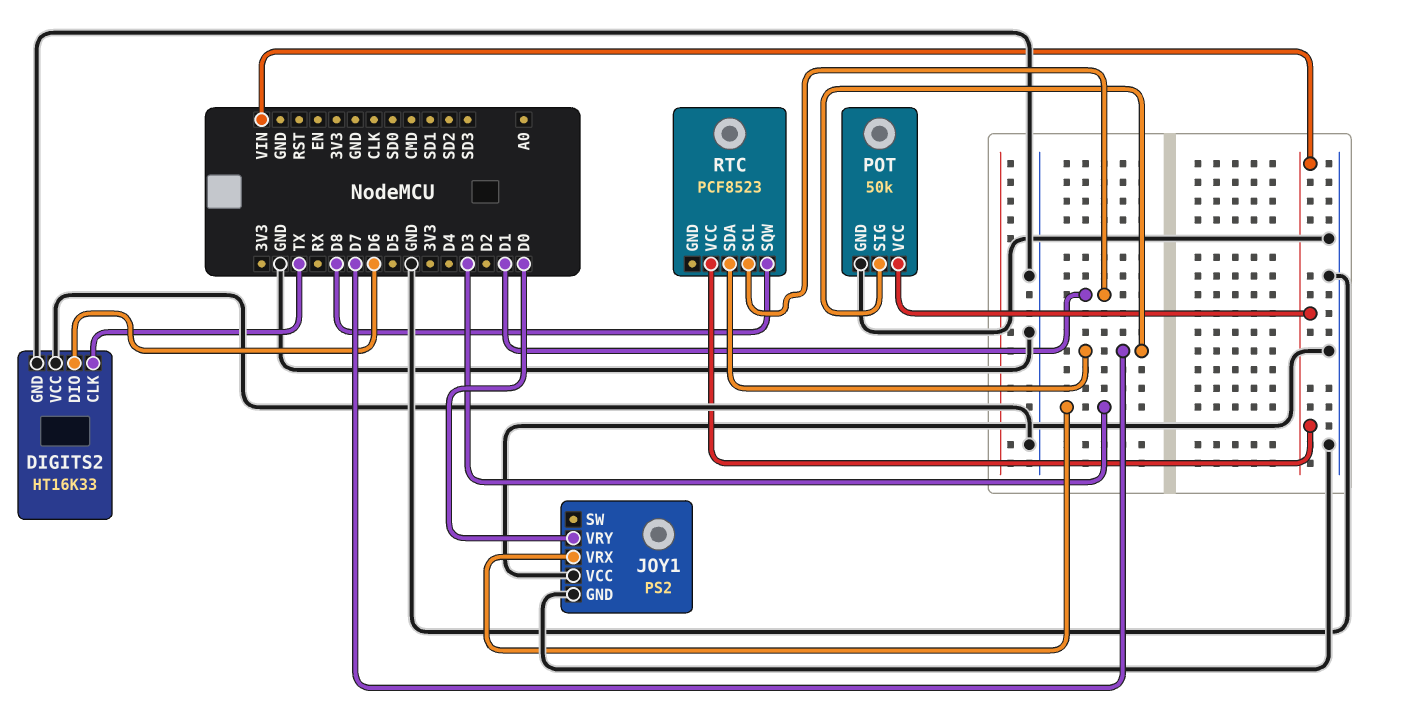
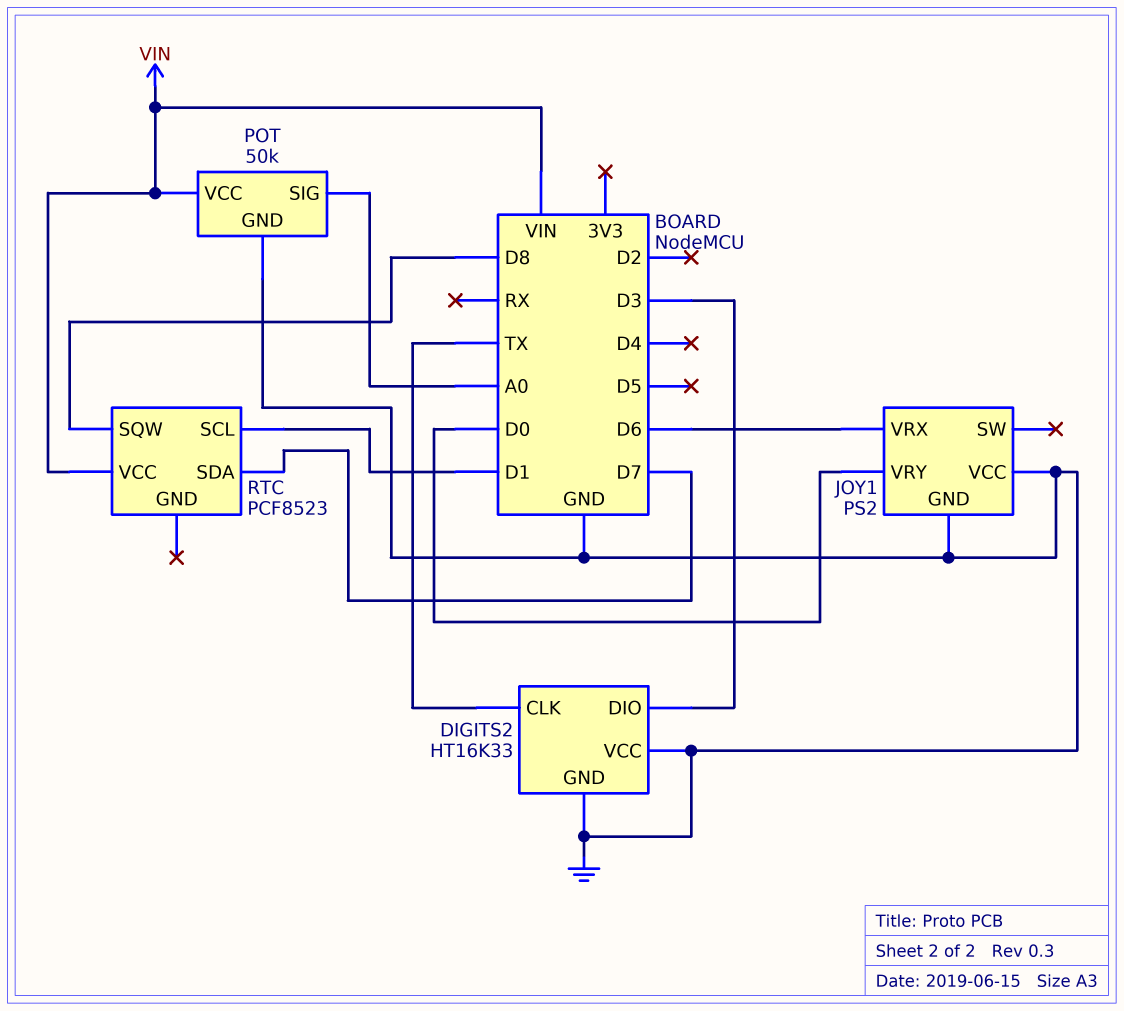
DIGITS2 pin DIO: D6 -> D3
JOY1 pin VRX: D3 -> D6
POT pin SIG: D7 -> A0

